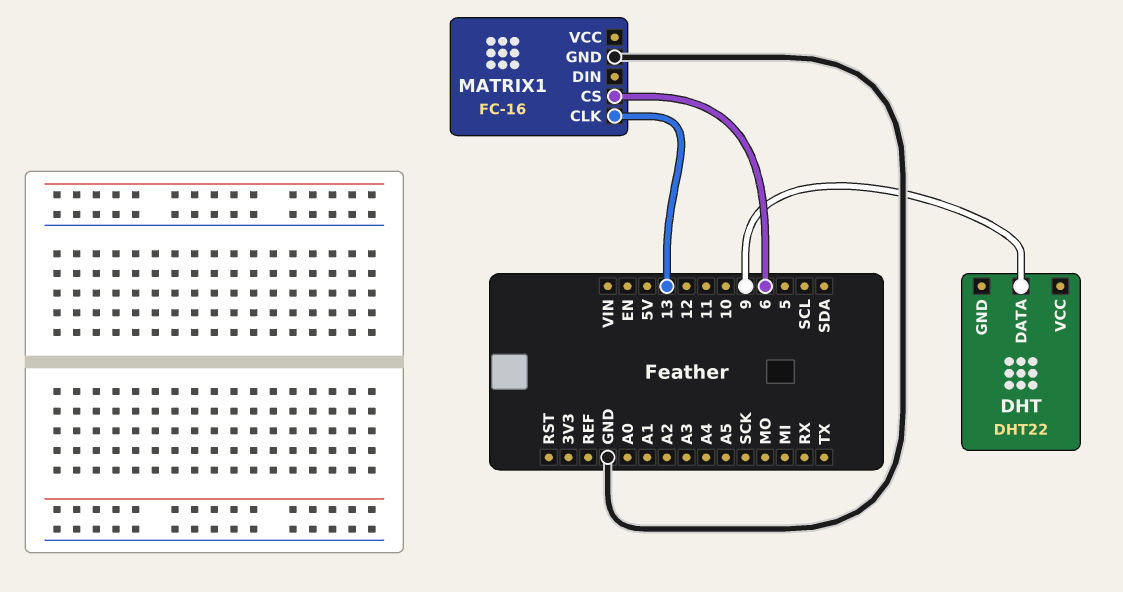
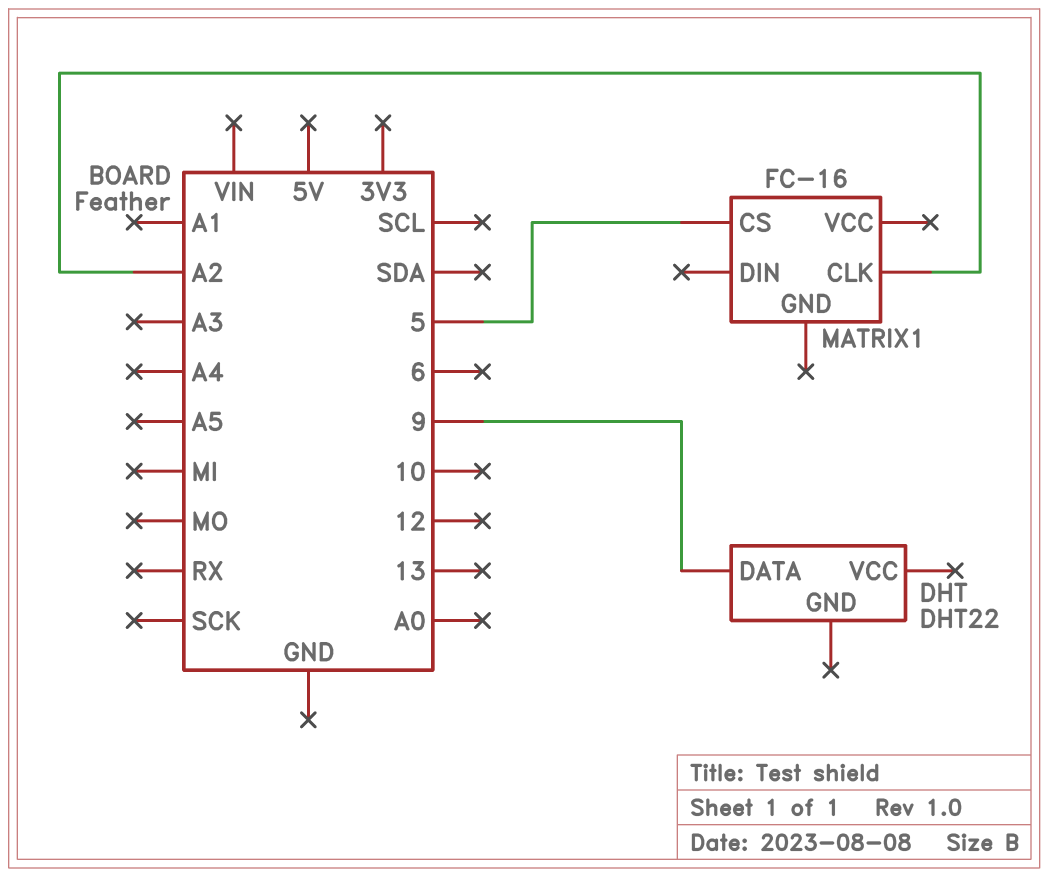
MATRIX1 pin CLK: 13 -> A2
MATRIX1 pin CS: 6 -> 5
MATRIX1 pin GND: GND -> none

